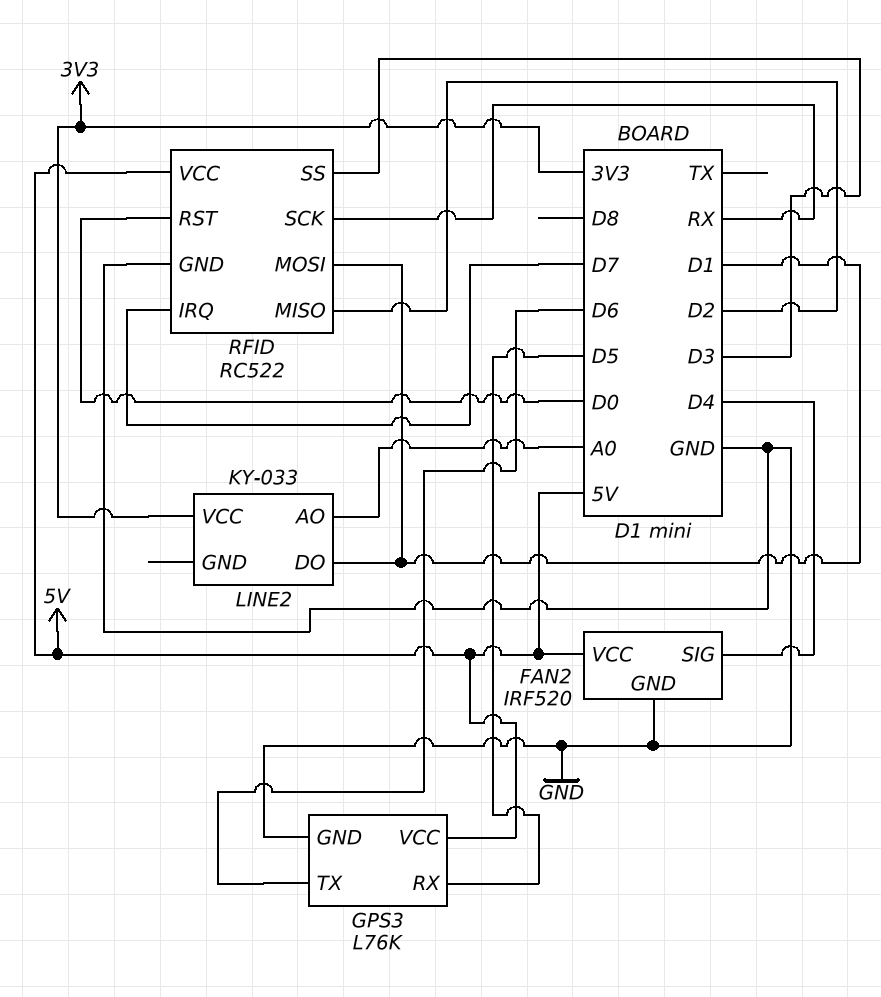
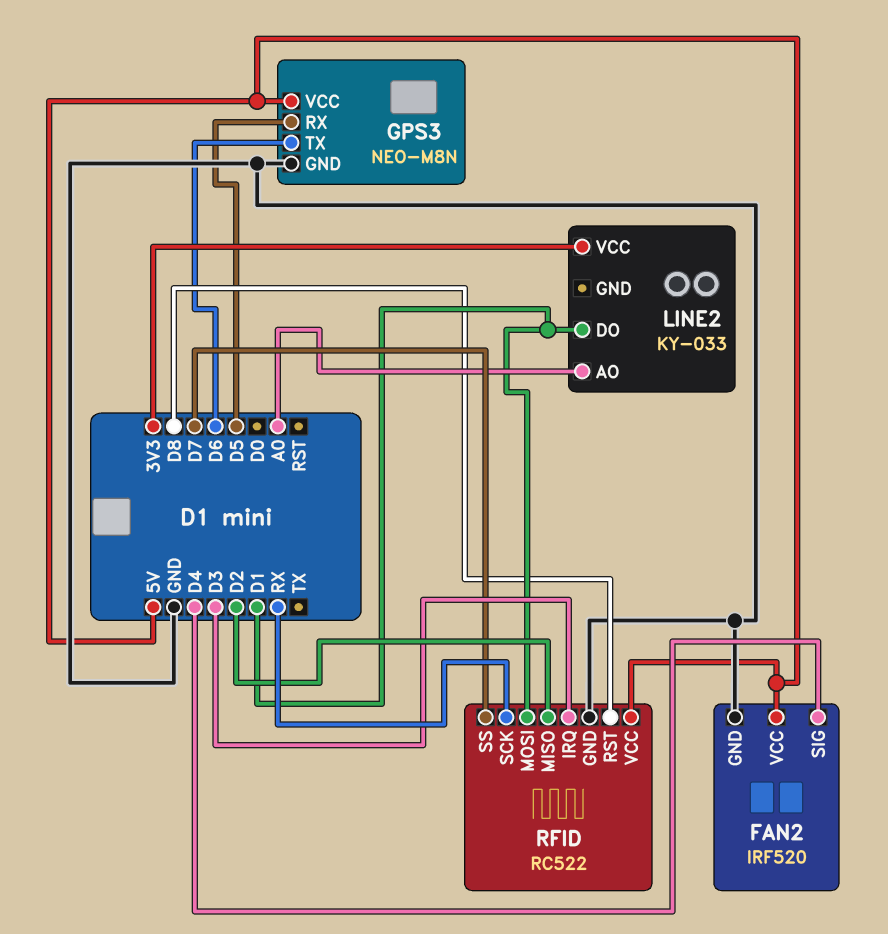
GPS3: L76K -> NEO-M8N
RFID pin IRQ: D7 -> D3
RFID pin RST: D0 -> D8
RFID pin SS: D3 -> D7

